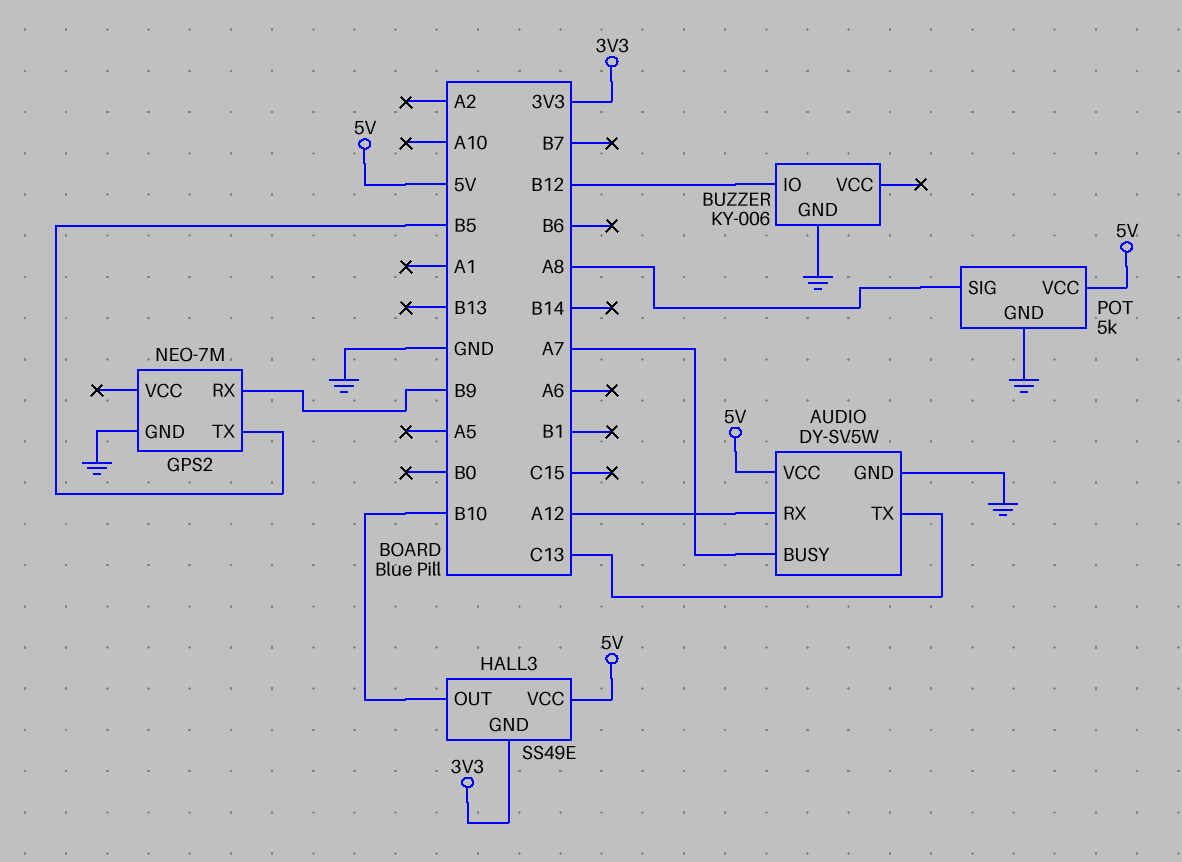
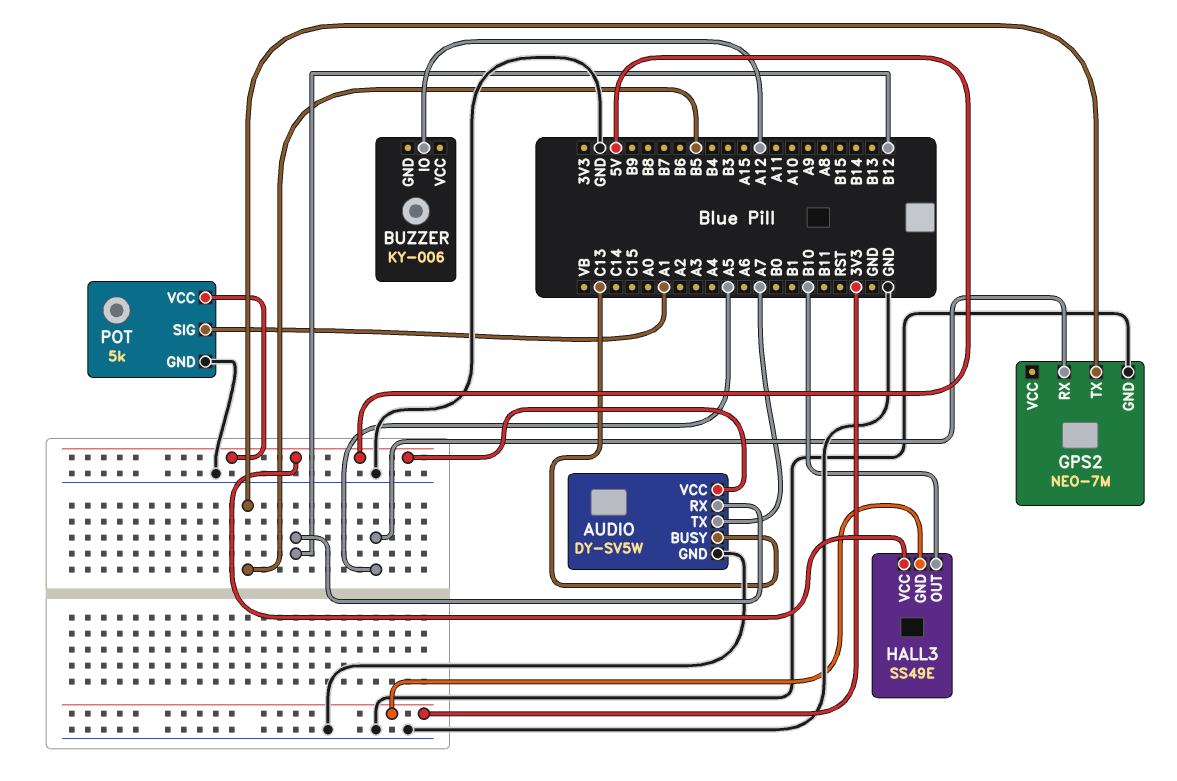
AUDIO pin BUSY: A7 -> C13
AUDIO pin RX: A12 -> B12
AUDIO pin TX: C13 -> A7
BUZZER pin GND: GND -> none
BUZZER pin IO: B12 -> A12
GPS2 pin RX: B9 -> A5
POT pin SIG: A8 -> A1

